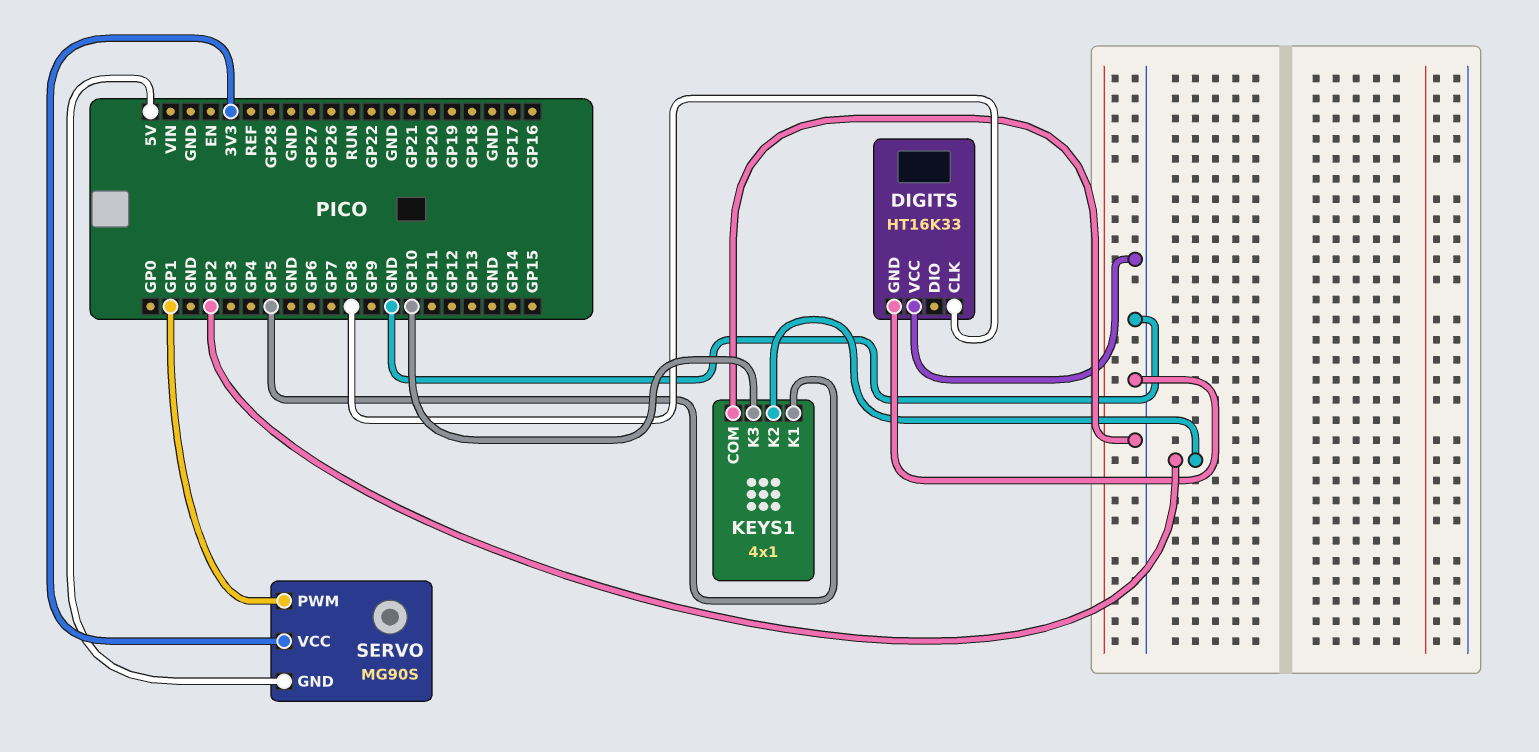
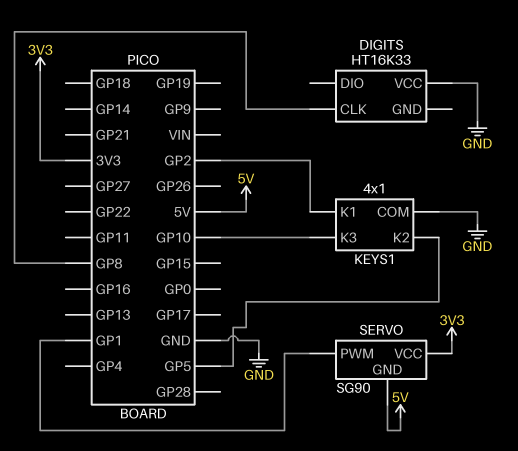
DIGITS pin GND: GND -> none
KEYS1 pin K1: GP5 -> GP2
KEYS1 pin K2: GP2 -> GP5
SERVO: MG90S -> SG90

